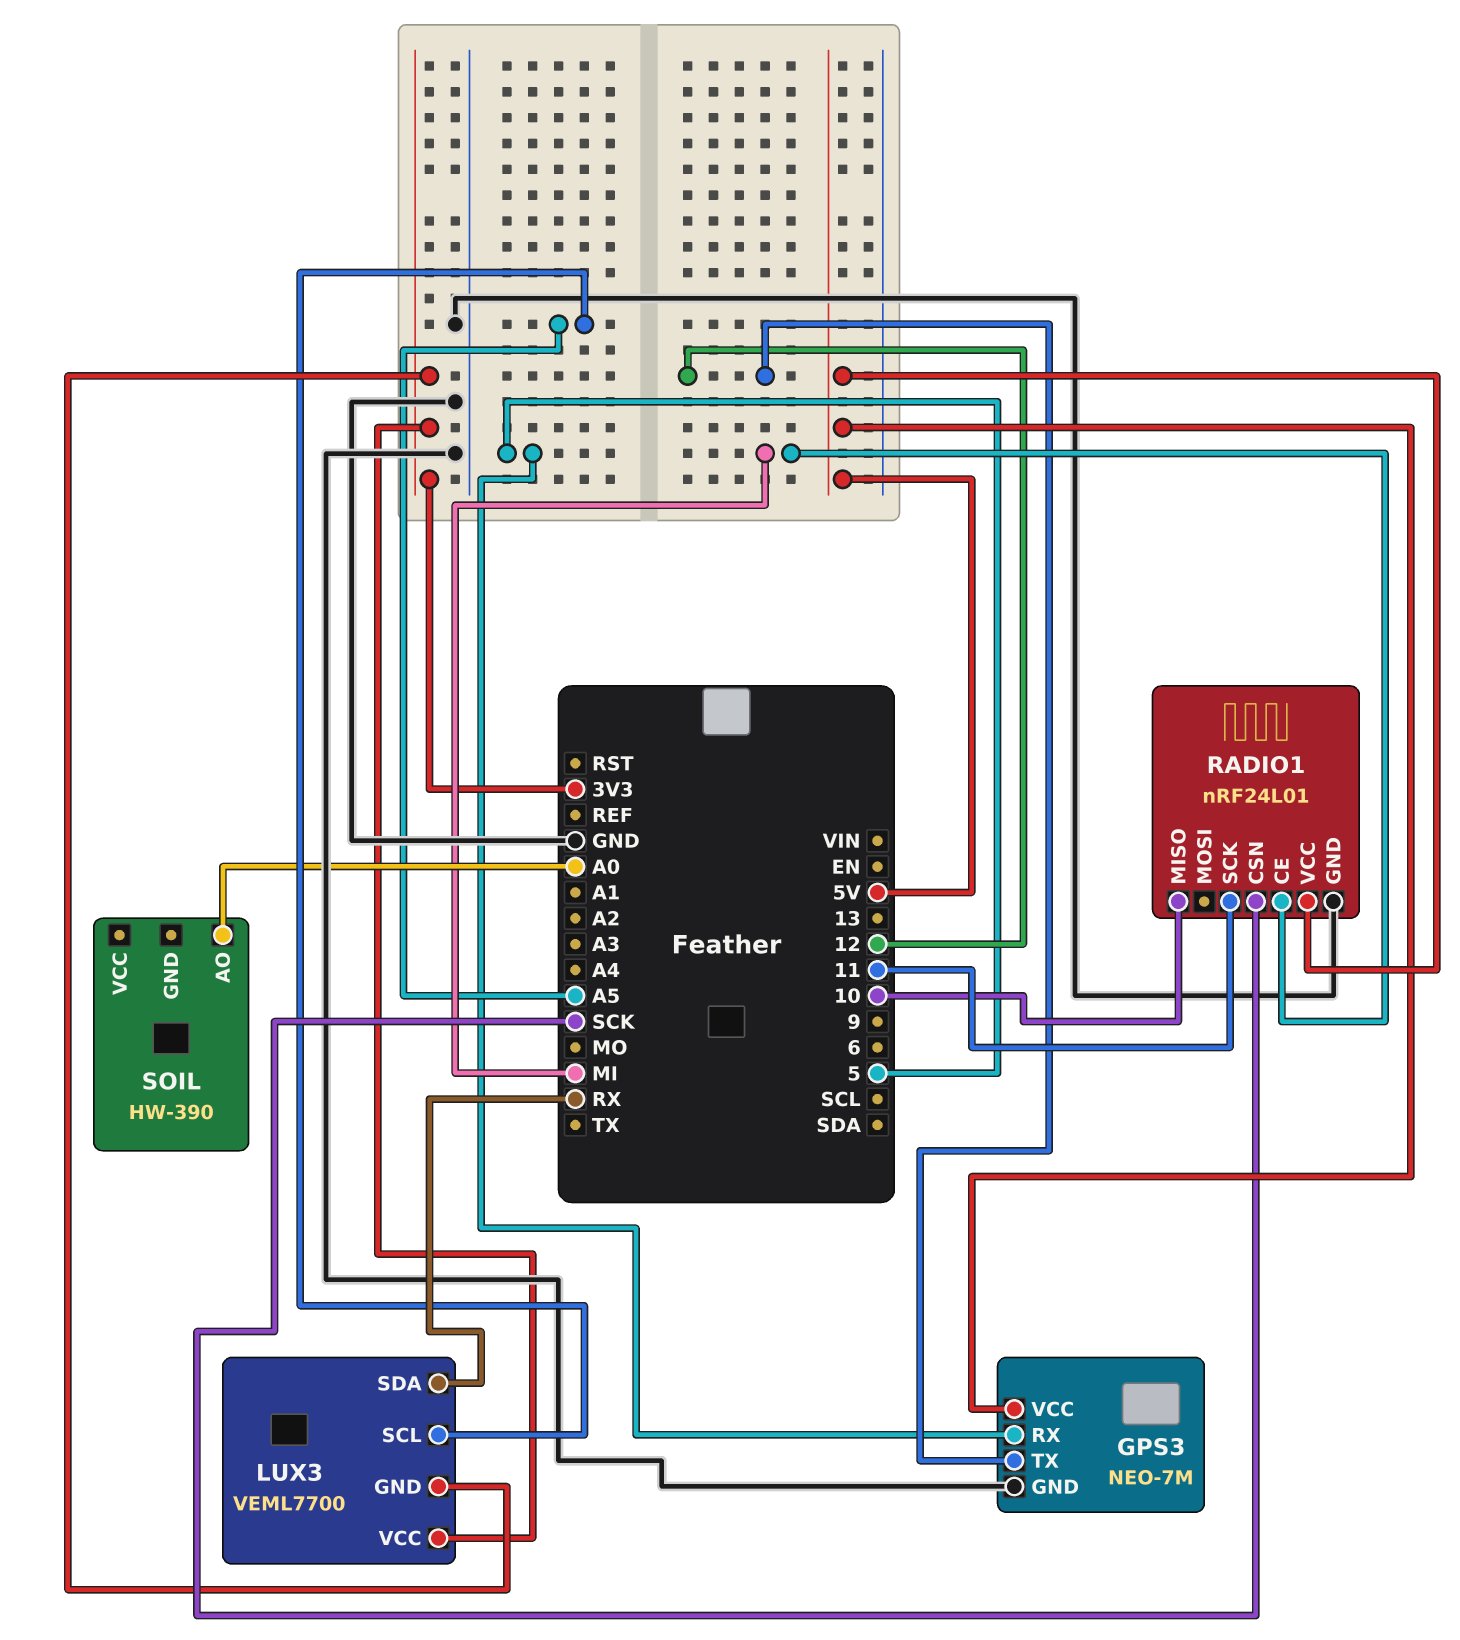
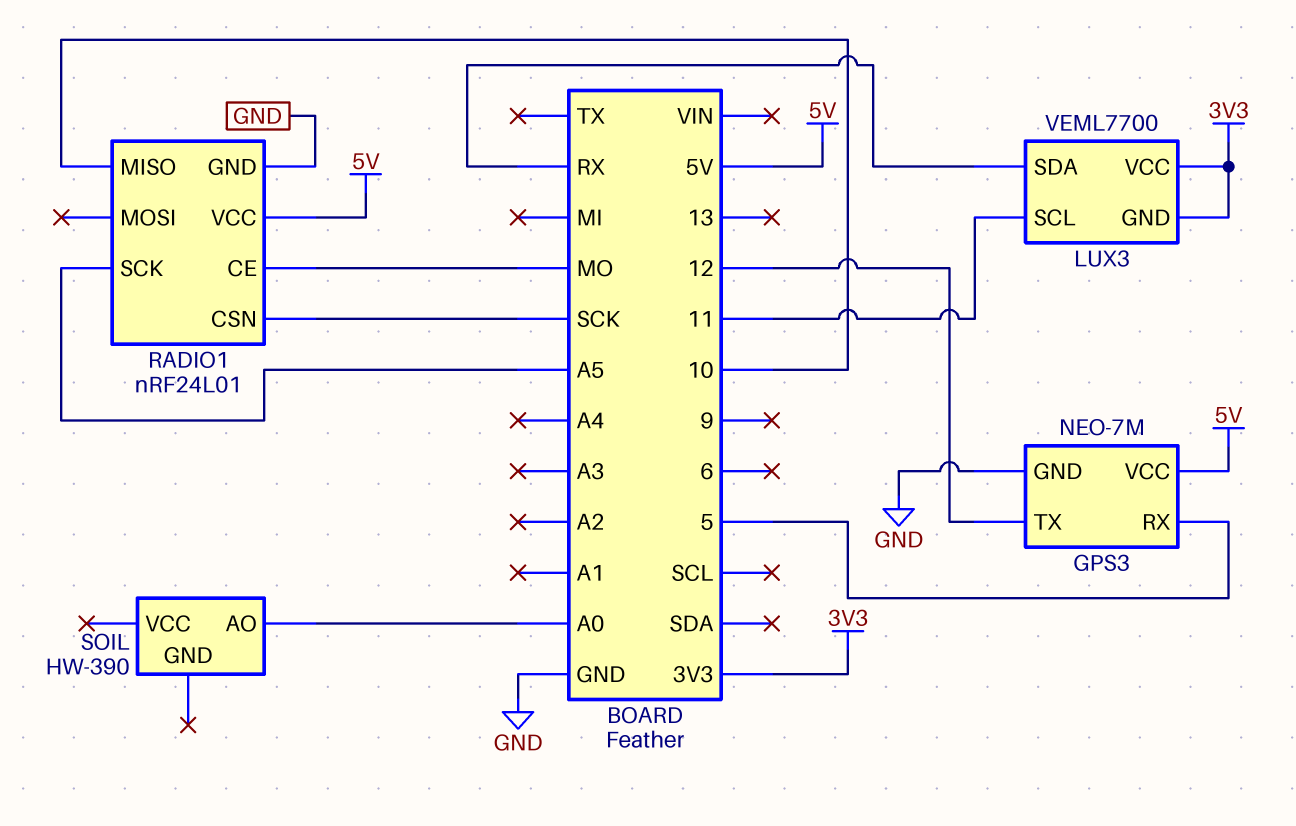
LUX3 pin SCL: A5 -> 11
RADIO1 pin CE: MI -> MO
RADIO1 pin SCK: 11 -> A5

